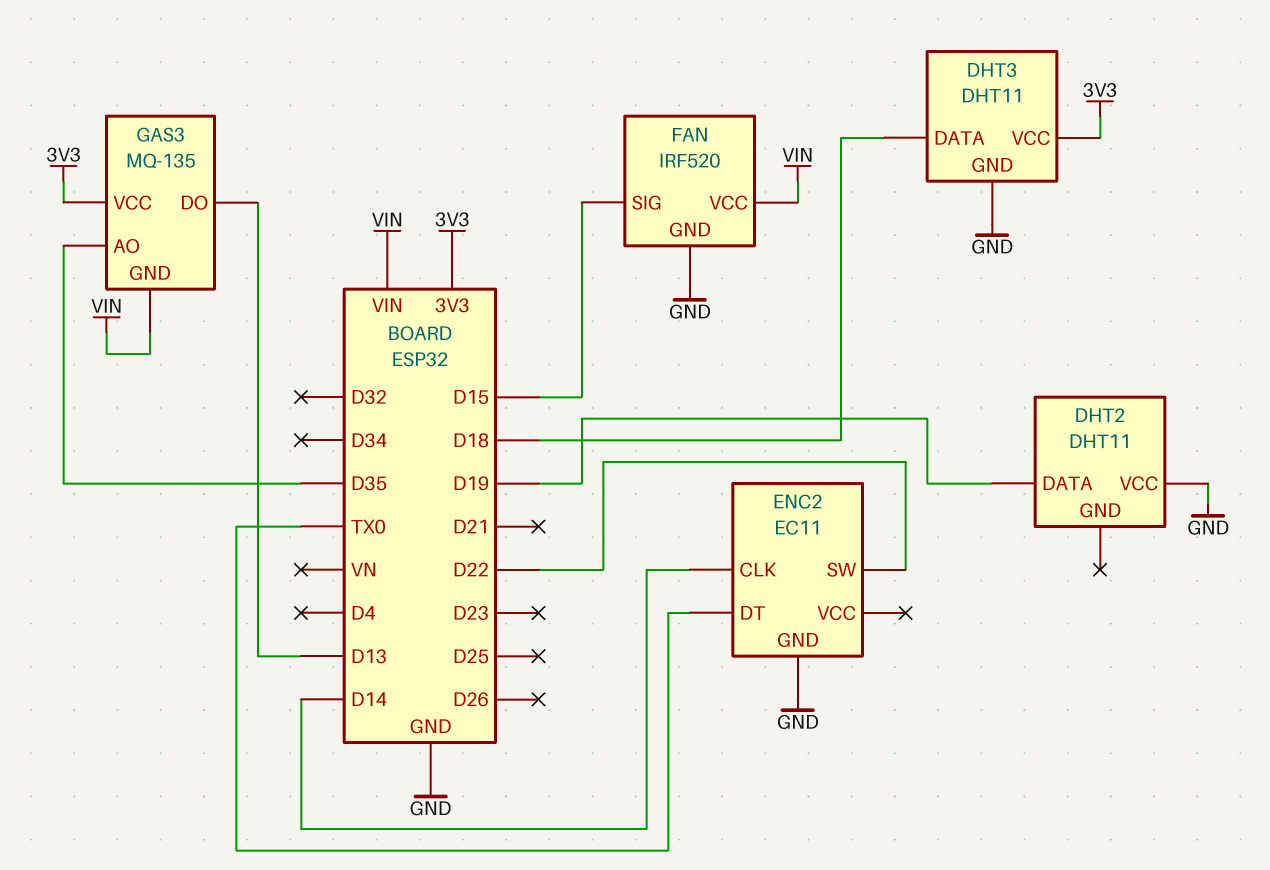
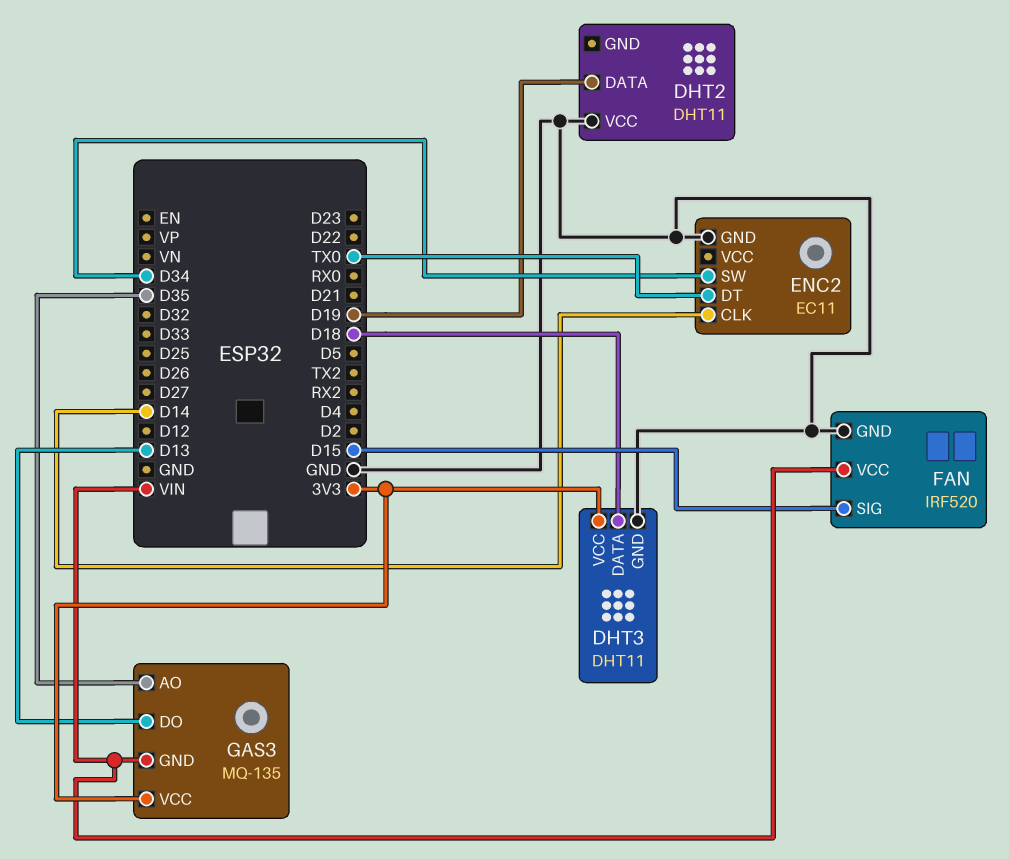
ENC2 pin SW: D22 -> D34

